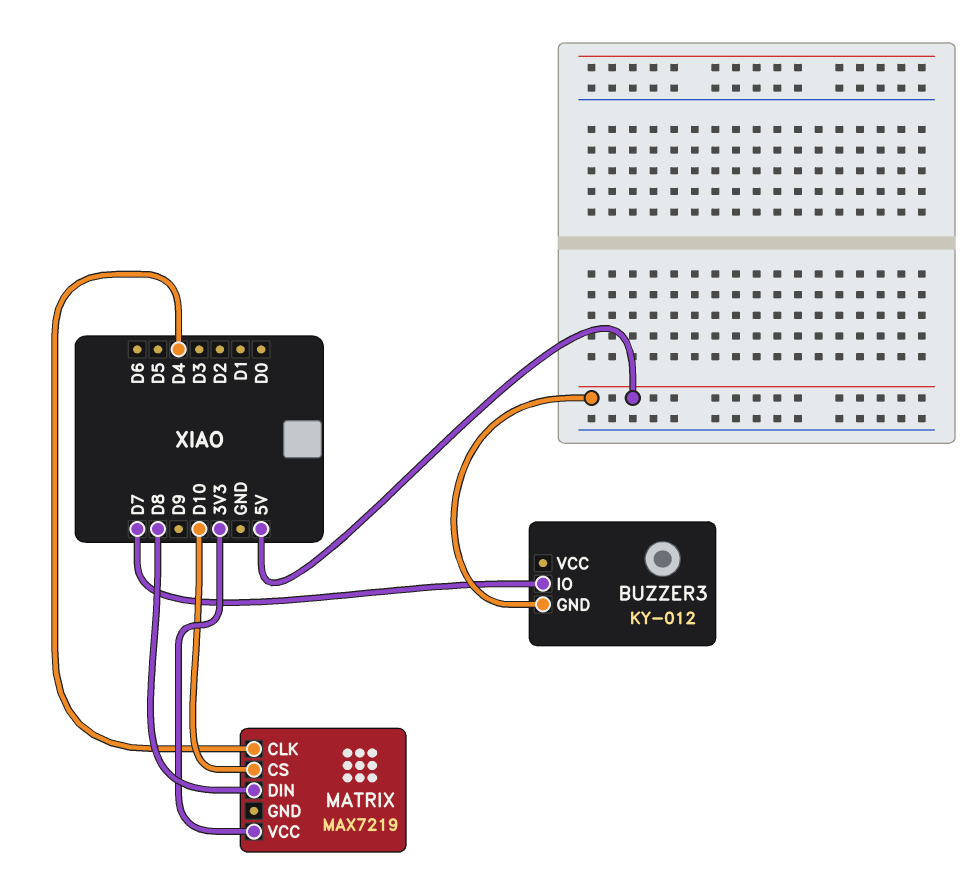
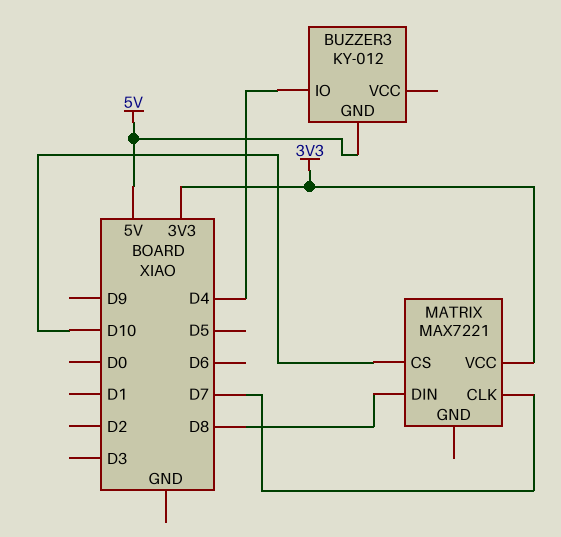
BUZZER3 pin IO: D7 -> D4
MATRIX: MAX7219 -> MAX7221
MATRIX pin CLK: D4 -> D7

